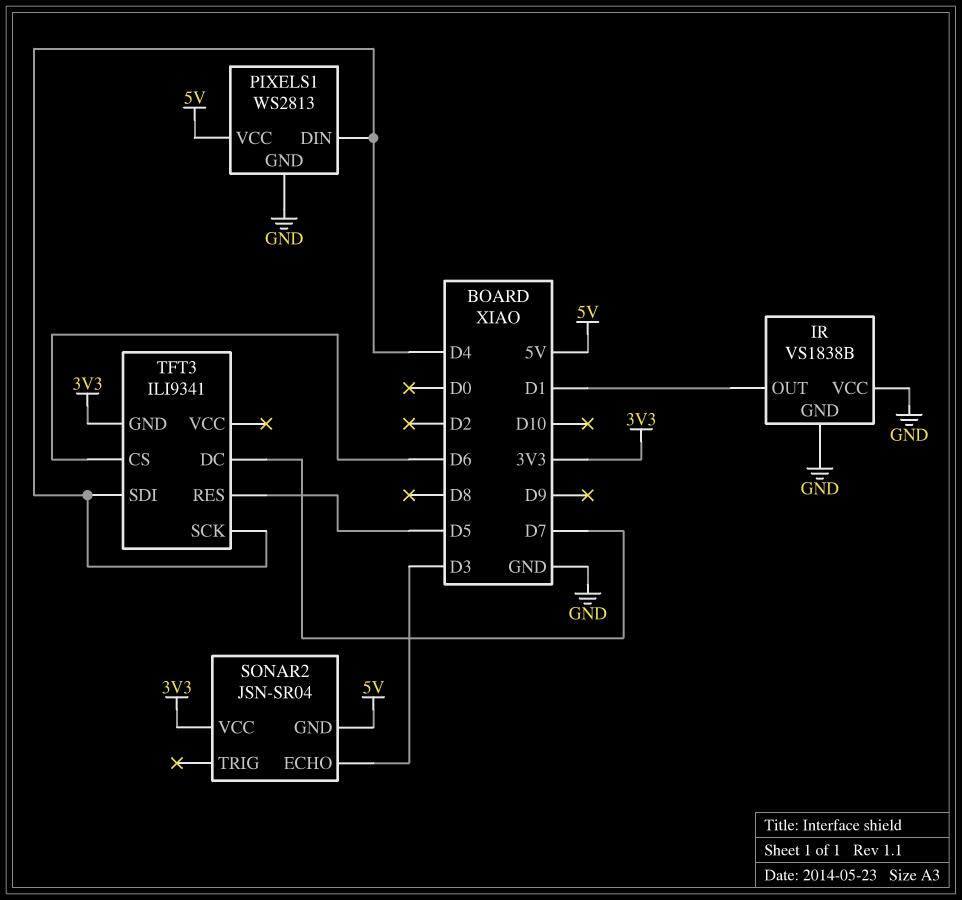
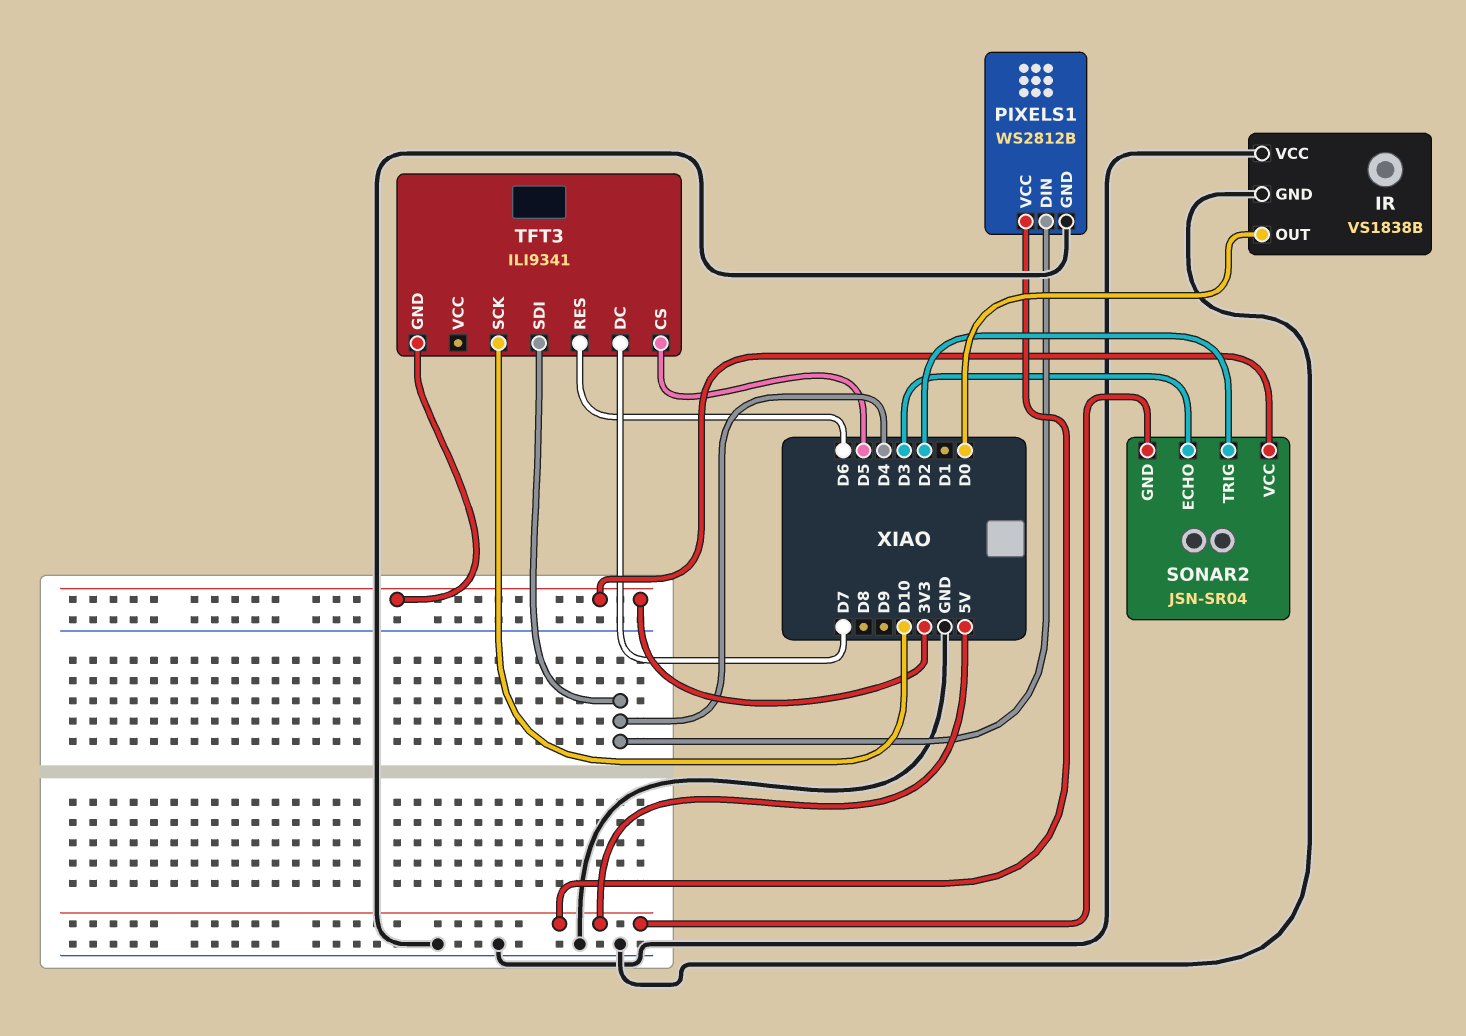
IR pin OUT: D1 -> D0
PIXELS1: WS2813 -> WS2812B
SONAR2 pin TRIG: none -> D2
TFT3 pin CS: D6 -> D5
TFT3 pin RES: D5 -> D6
TFT3 pin SCK: D4 -> D10

